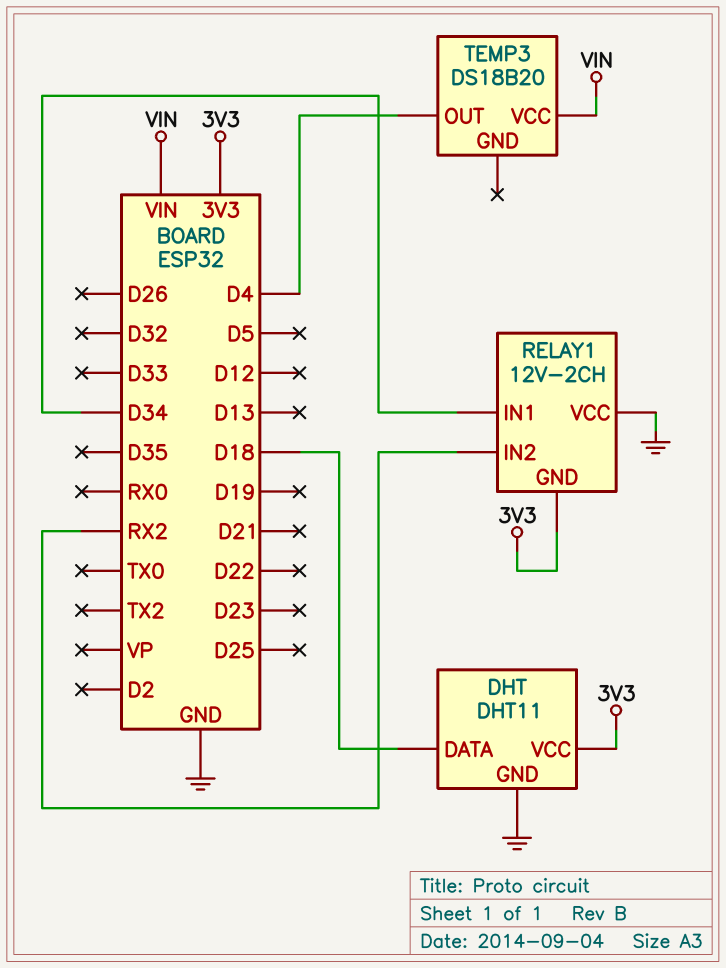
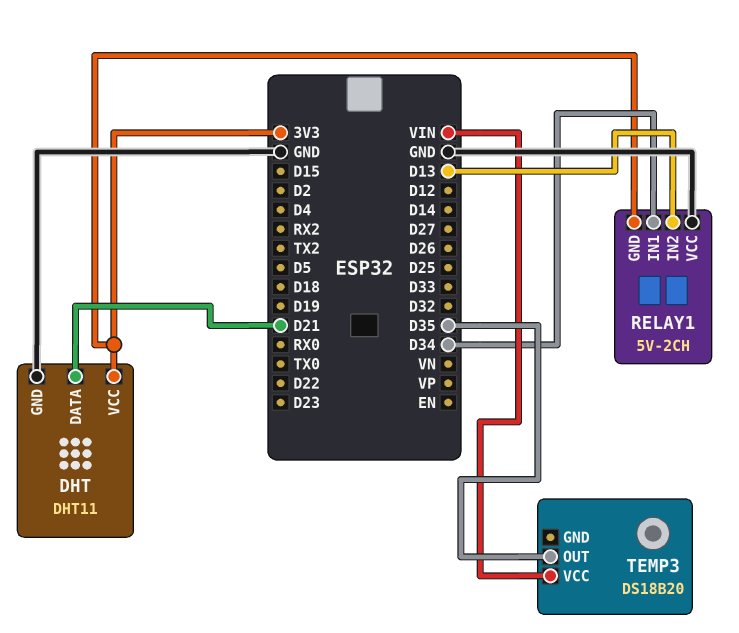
DHT pin DATA: D18 -> D21
RELAY1: 12V-2CH -> 5V-2CH
RELAY1 pin IN2: RX2 -> D13
TEMP3 pin OUT: D4 -> D35

